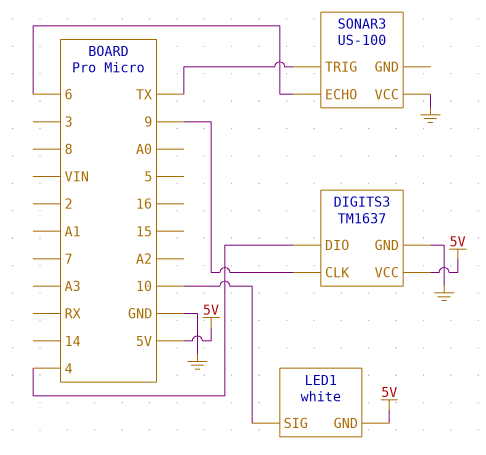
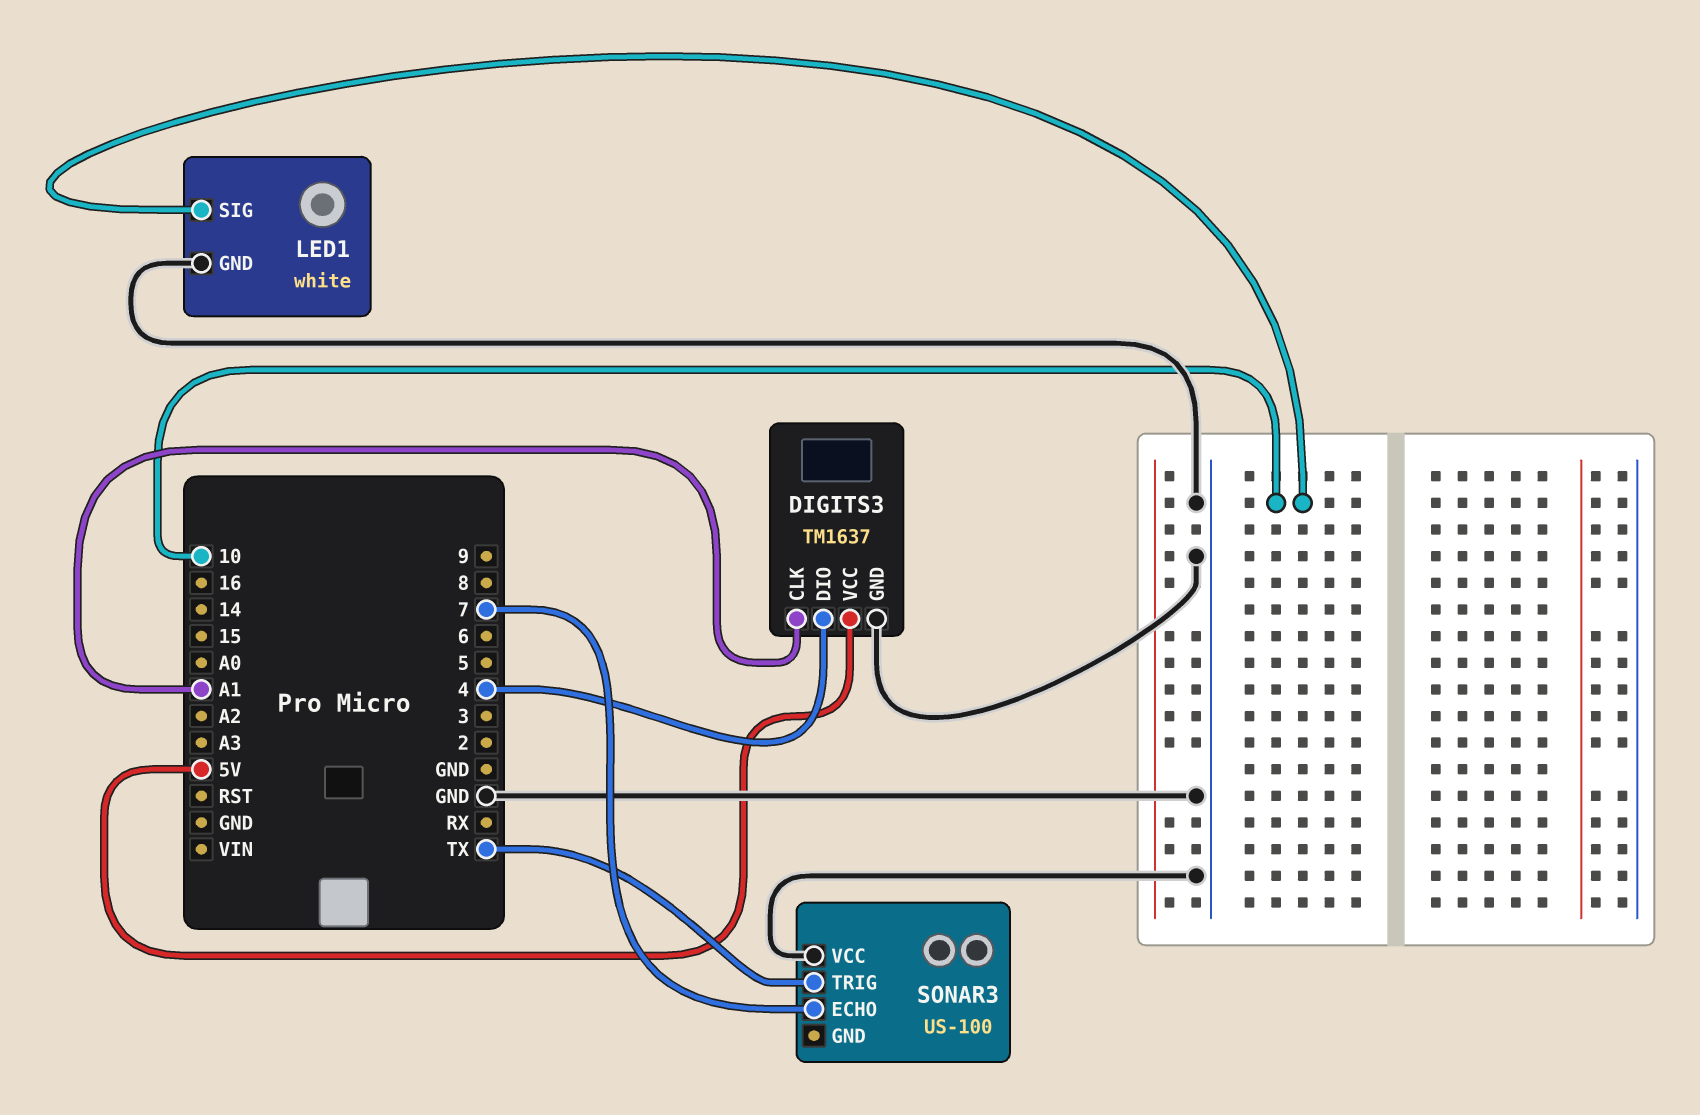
DIGITS3 pin CLK: 9 -> A1
LED1 pin GND: 5V -> GND
SONAR3 pin ECHO: 6 -> 7

